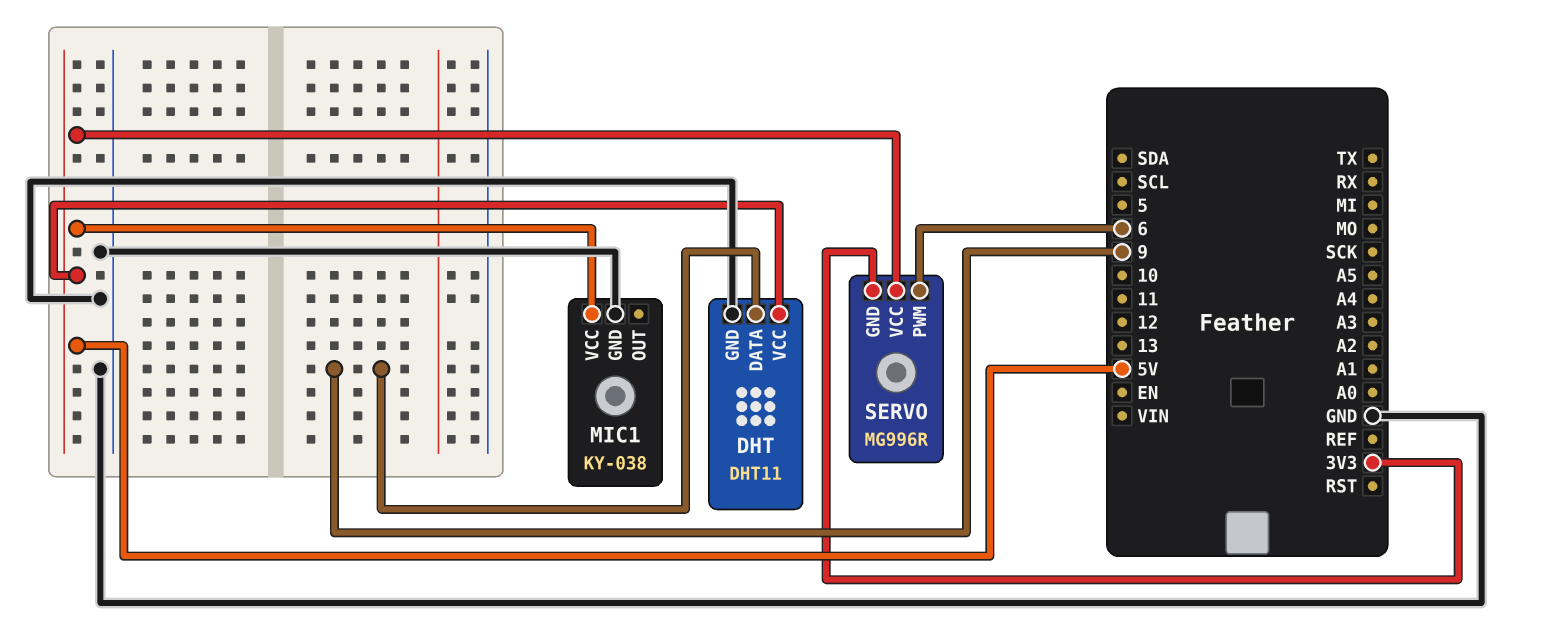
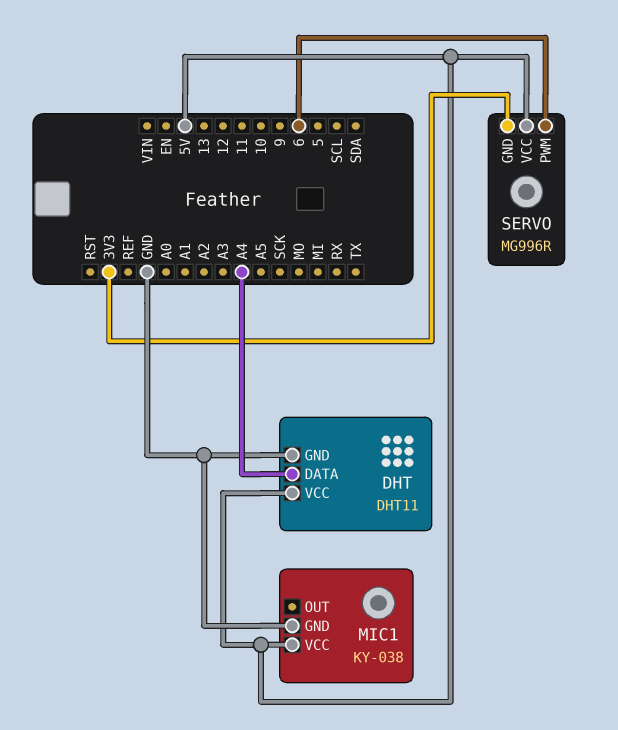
DHT pin DATA: 9 -> A4

